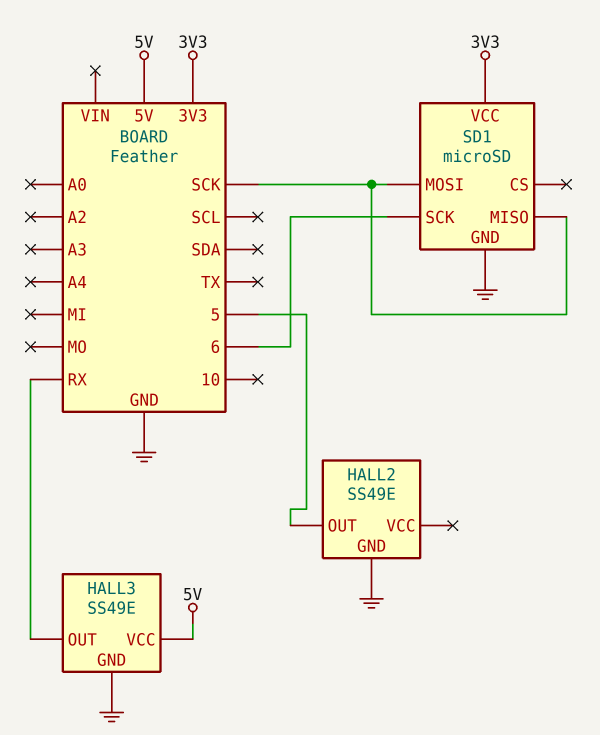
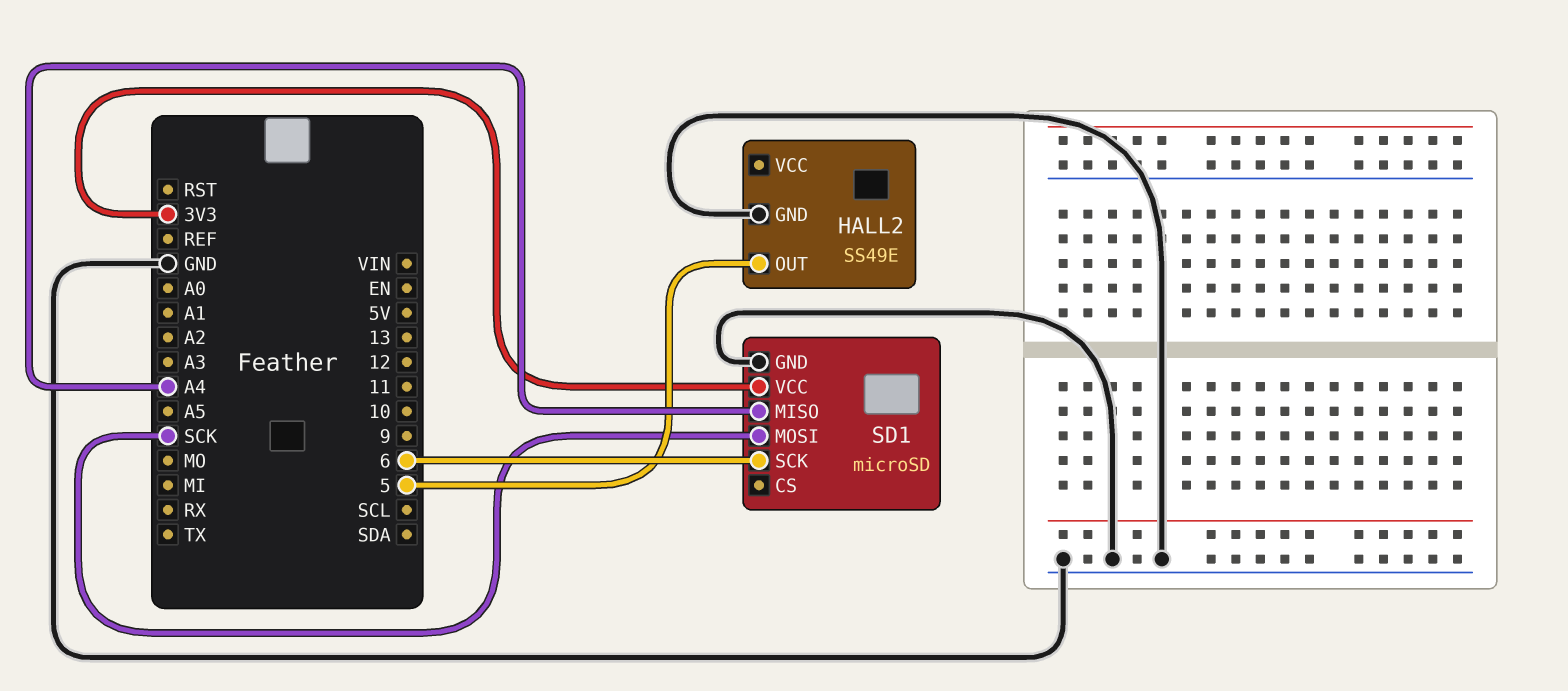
HALL3: SS49E -> none
HALL3 pin GND: GND -> none
HALL3 pin OUT: RX -> none
HALL3 pin VCC: 5V -> none
SD1 pin MISO: SCK -> A4

